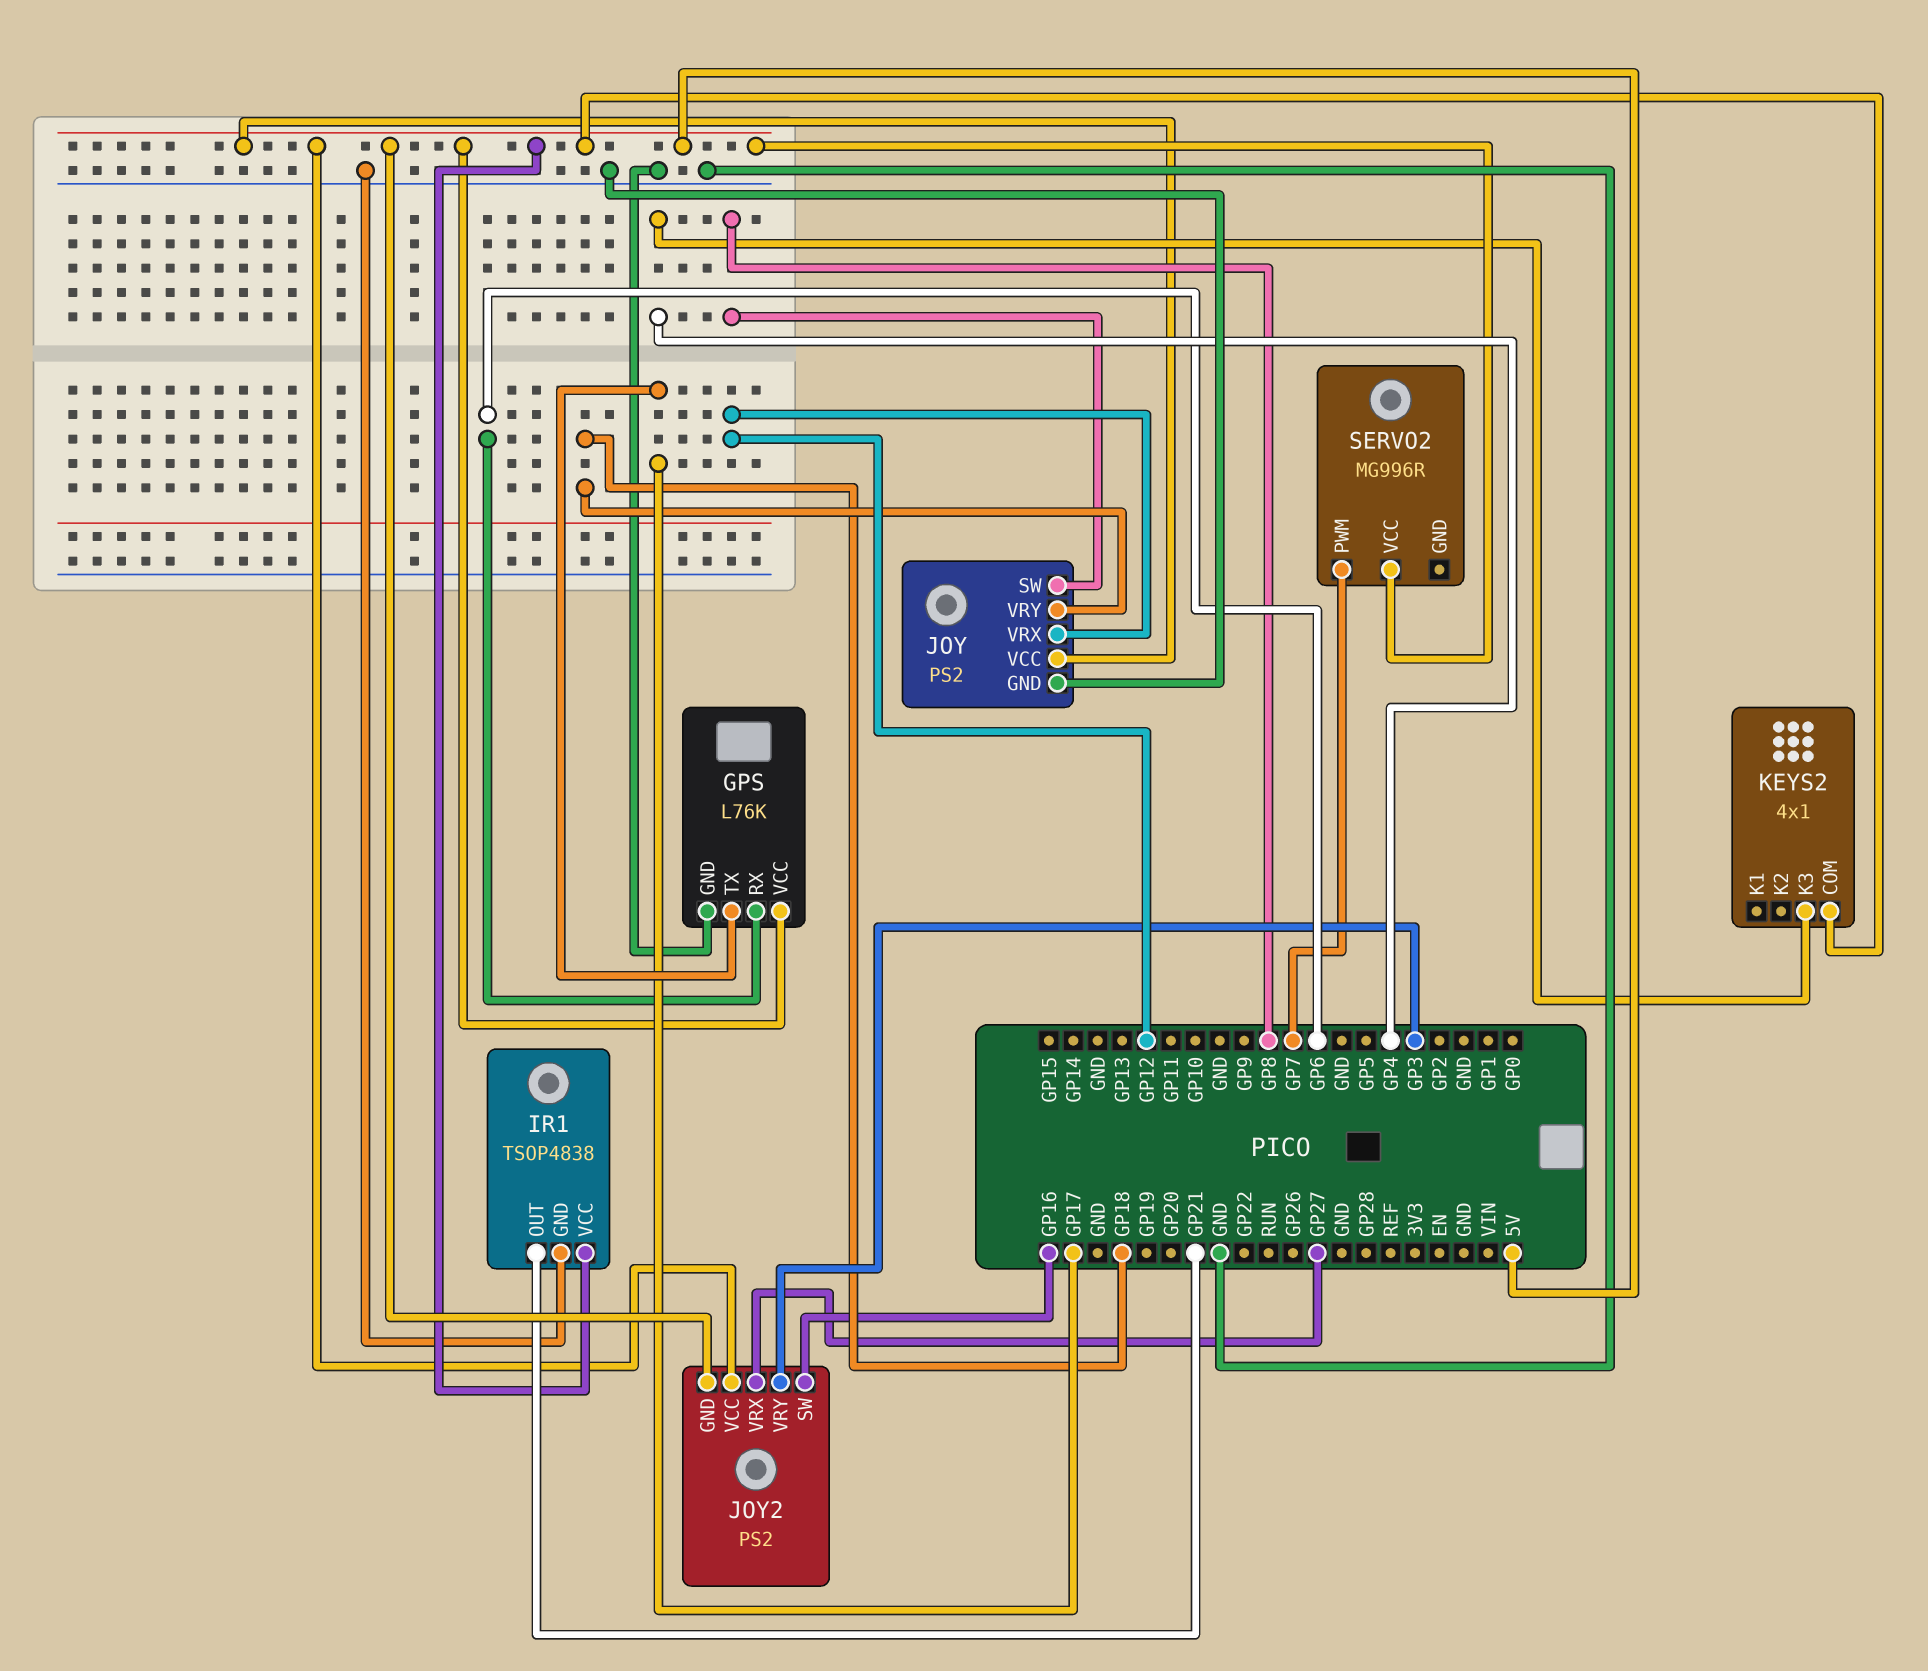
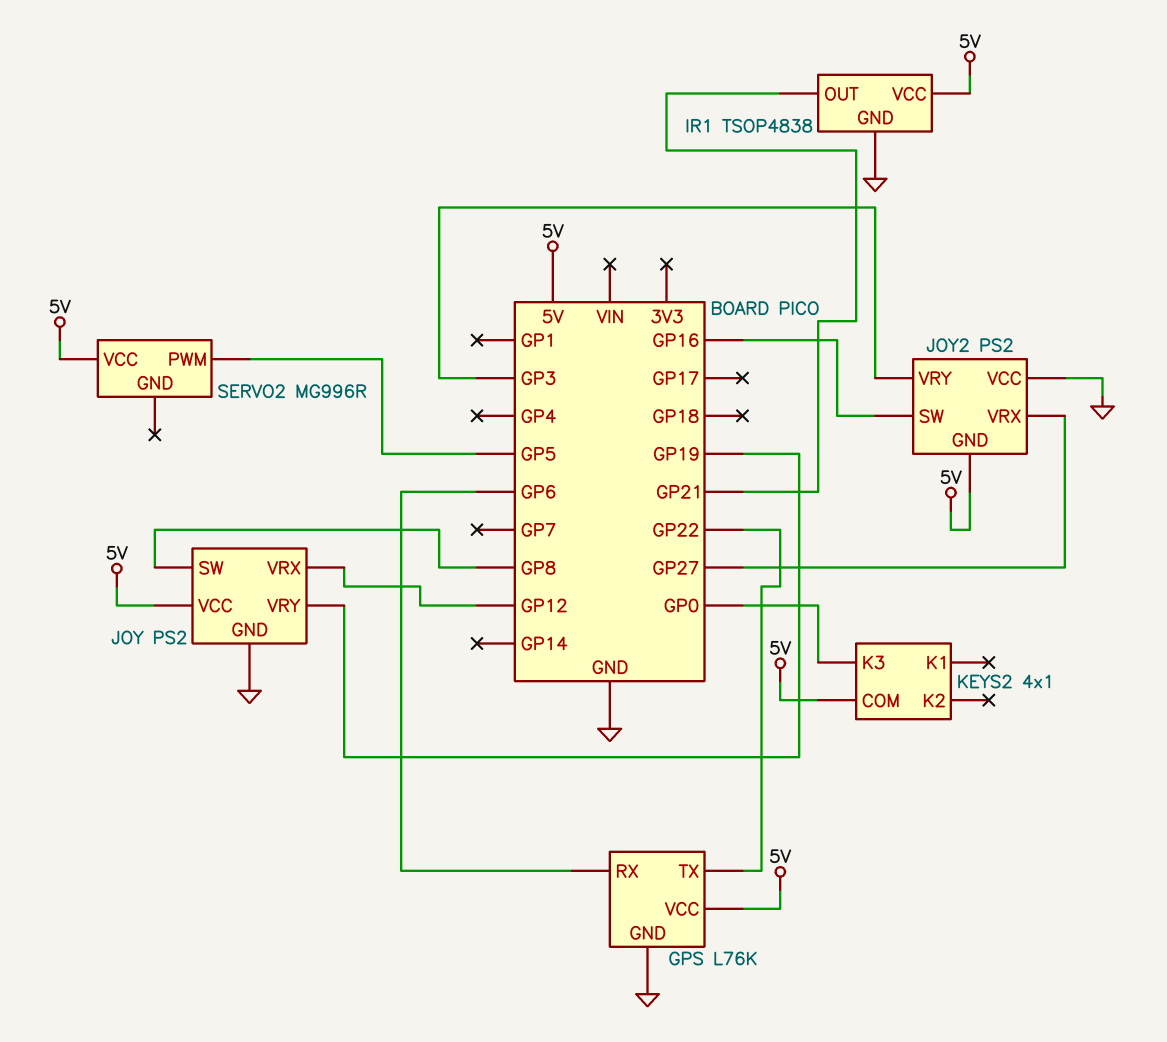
GPS pin TX: GP17 -> GP22
JOY pin VRY: GP18 -> GP19
JOY2 pin VCC: 5V -> GND
KEYS2 pin K3: GP4 -> GP0
SERVO2 pin PWM: GP7 -> GP5

